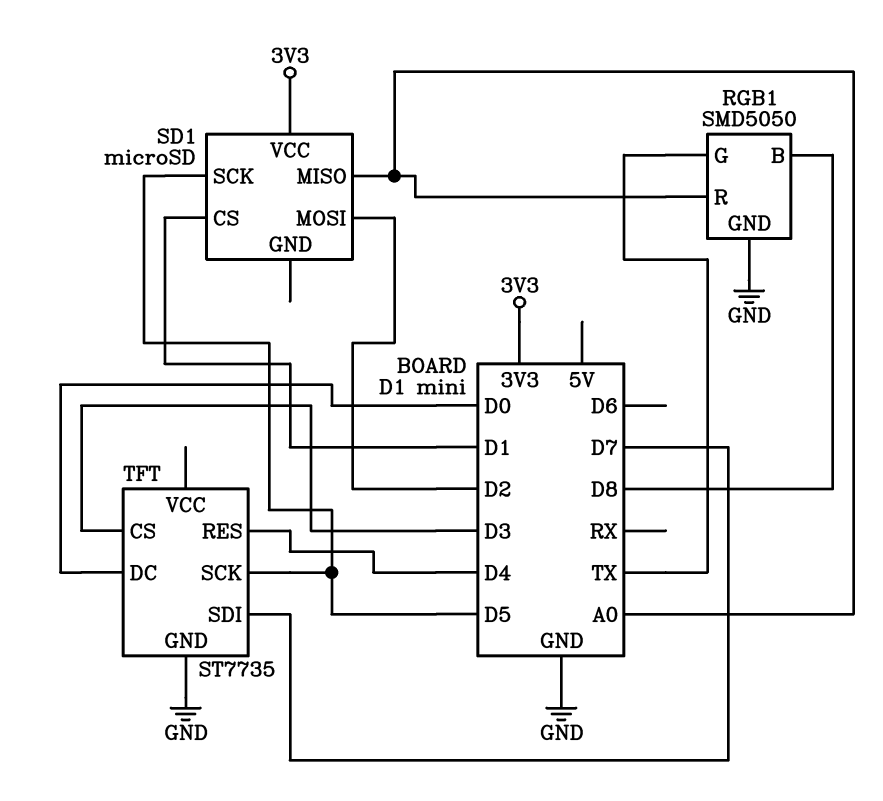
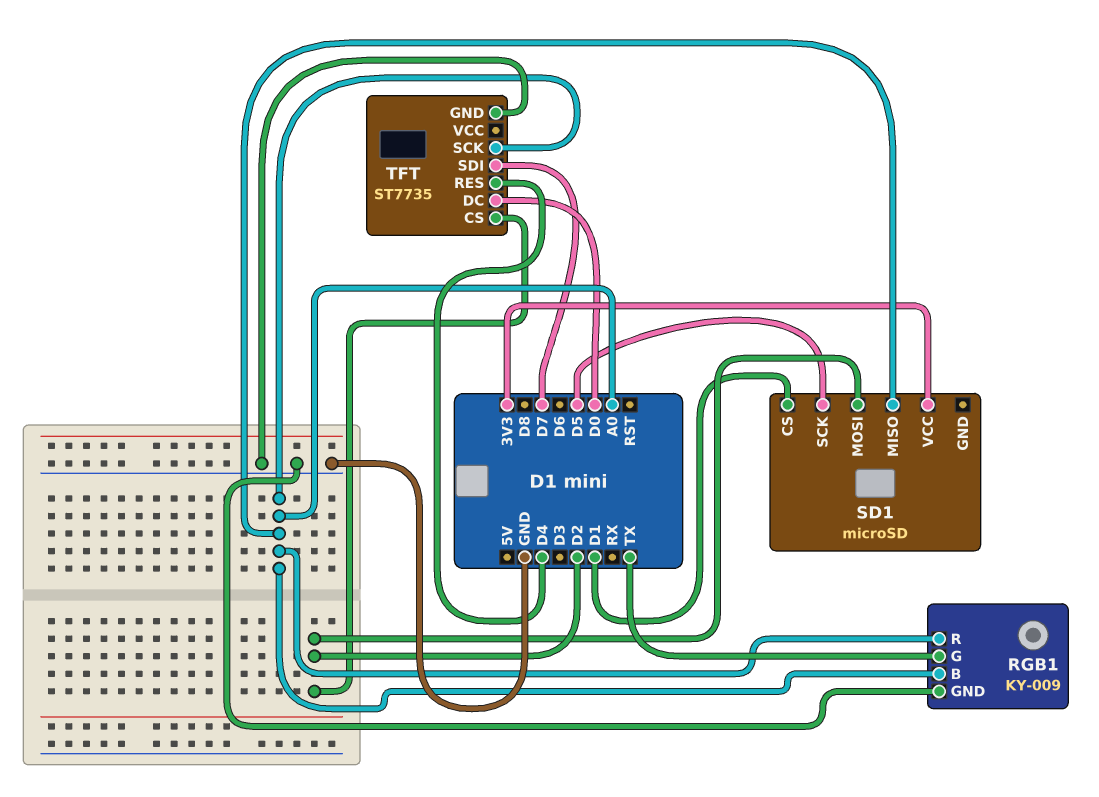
RGB1: SMD5050 -> KY-009
RGB1 pin B: D8 -> A0
TFT pin CS: D3 -> D2
TFT pin SCK: D5 -> A0

